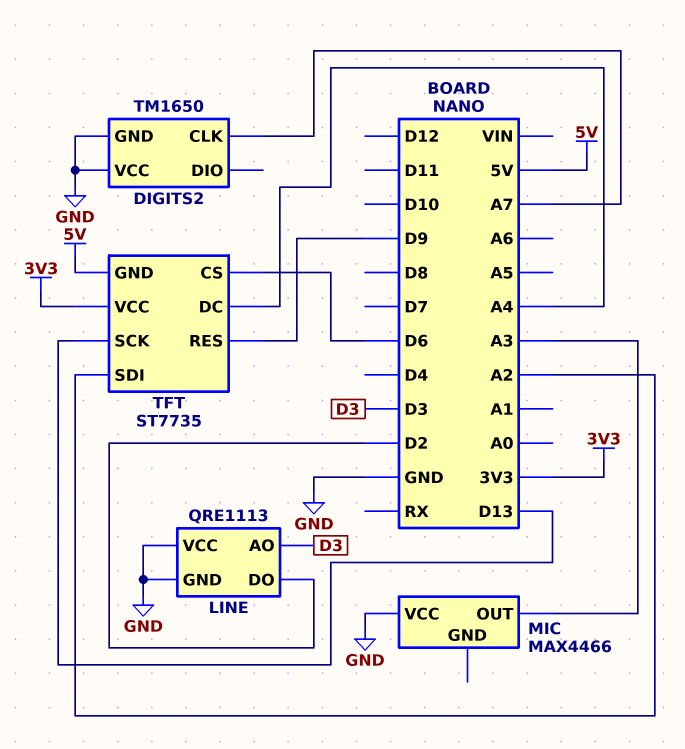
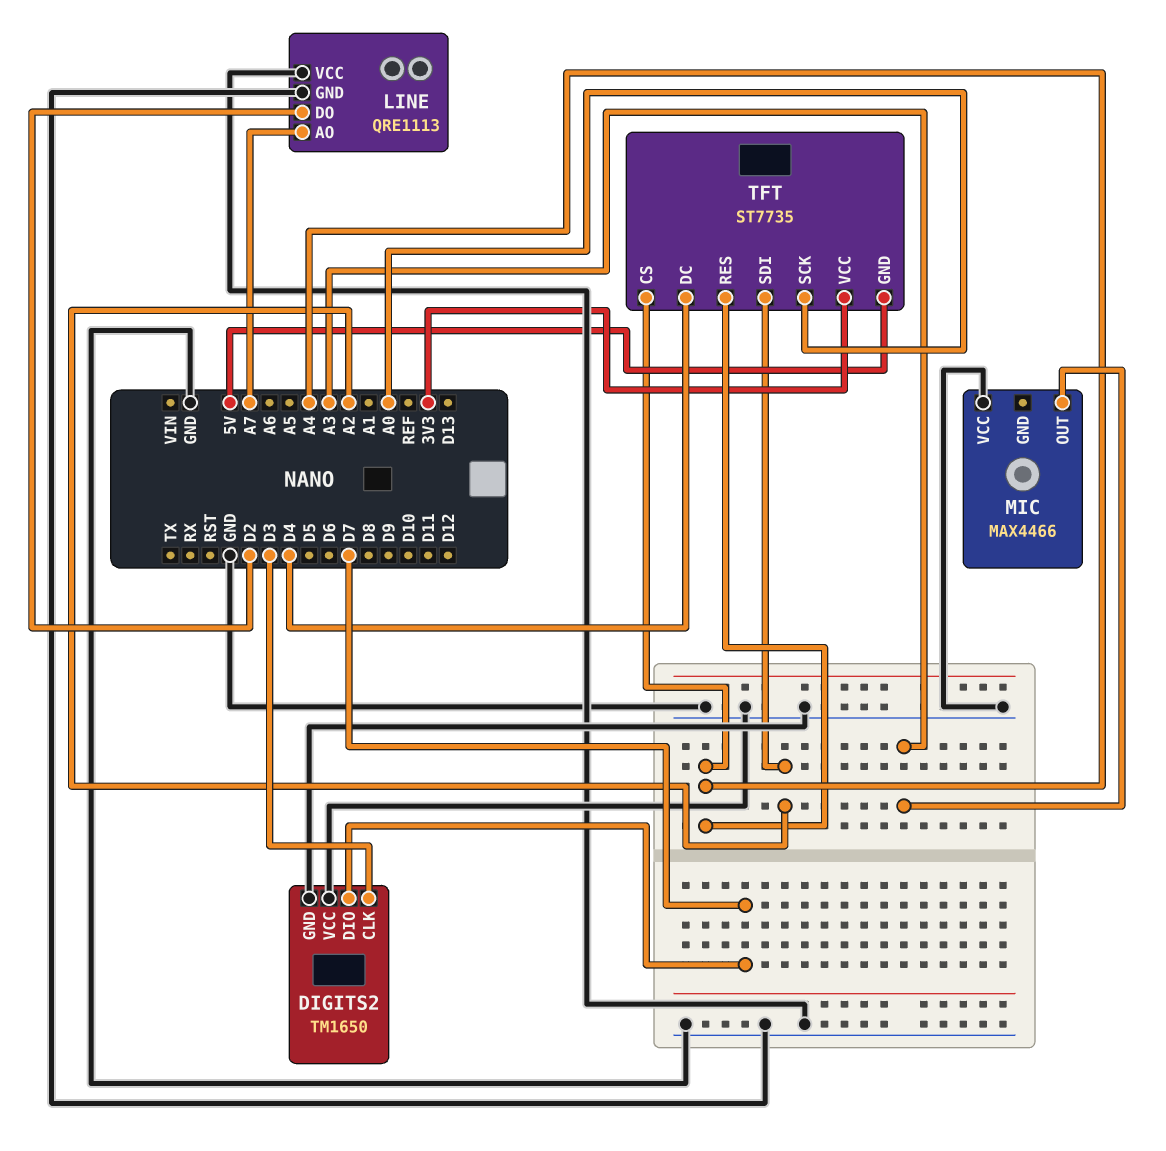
DIGITS2 pin CLK: A7 -> D3
DIGITS2 pin DIO: none -> D7
LINE pin AO: D3 -> A7
TFT pin CS: D6 -> A4
TFT pin DC: A4 -> D4
TFT pin RES: D9 -> A4
TFT pin SCK: D13 -> A0

